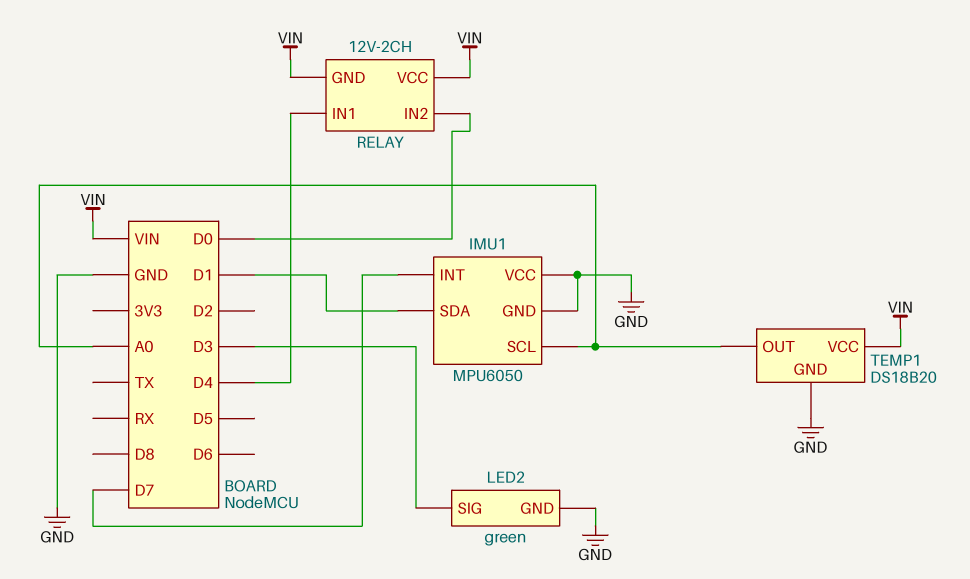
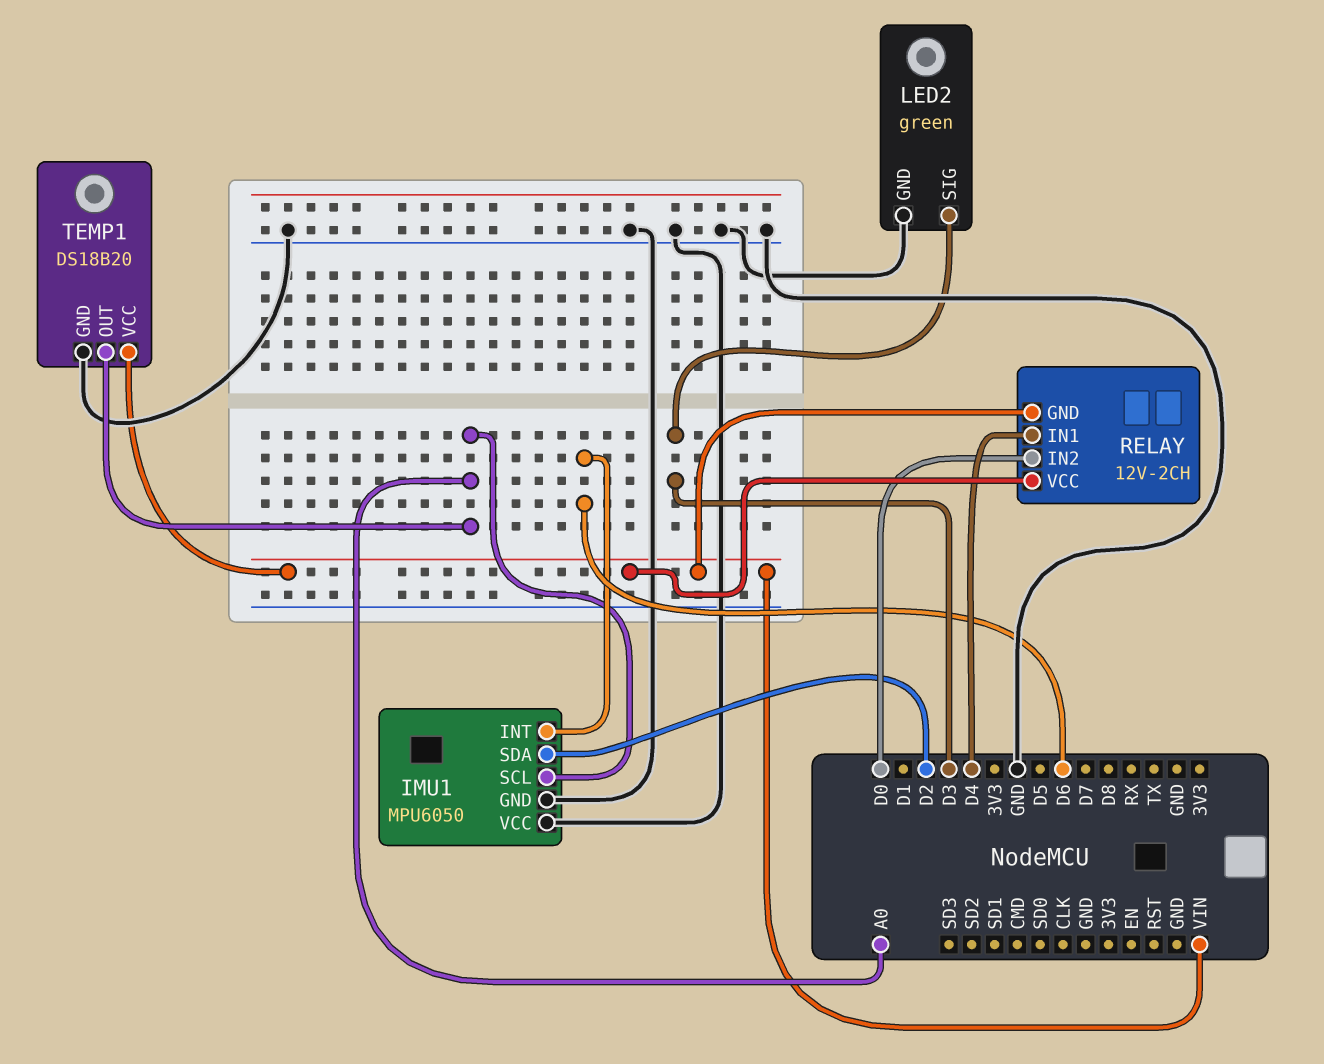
IMU1 pin INT: D7 -> D6
IMU1 pin SDA: D1 -> D2

